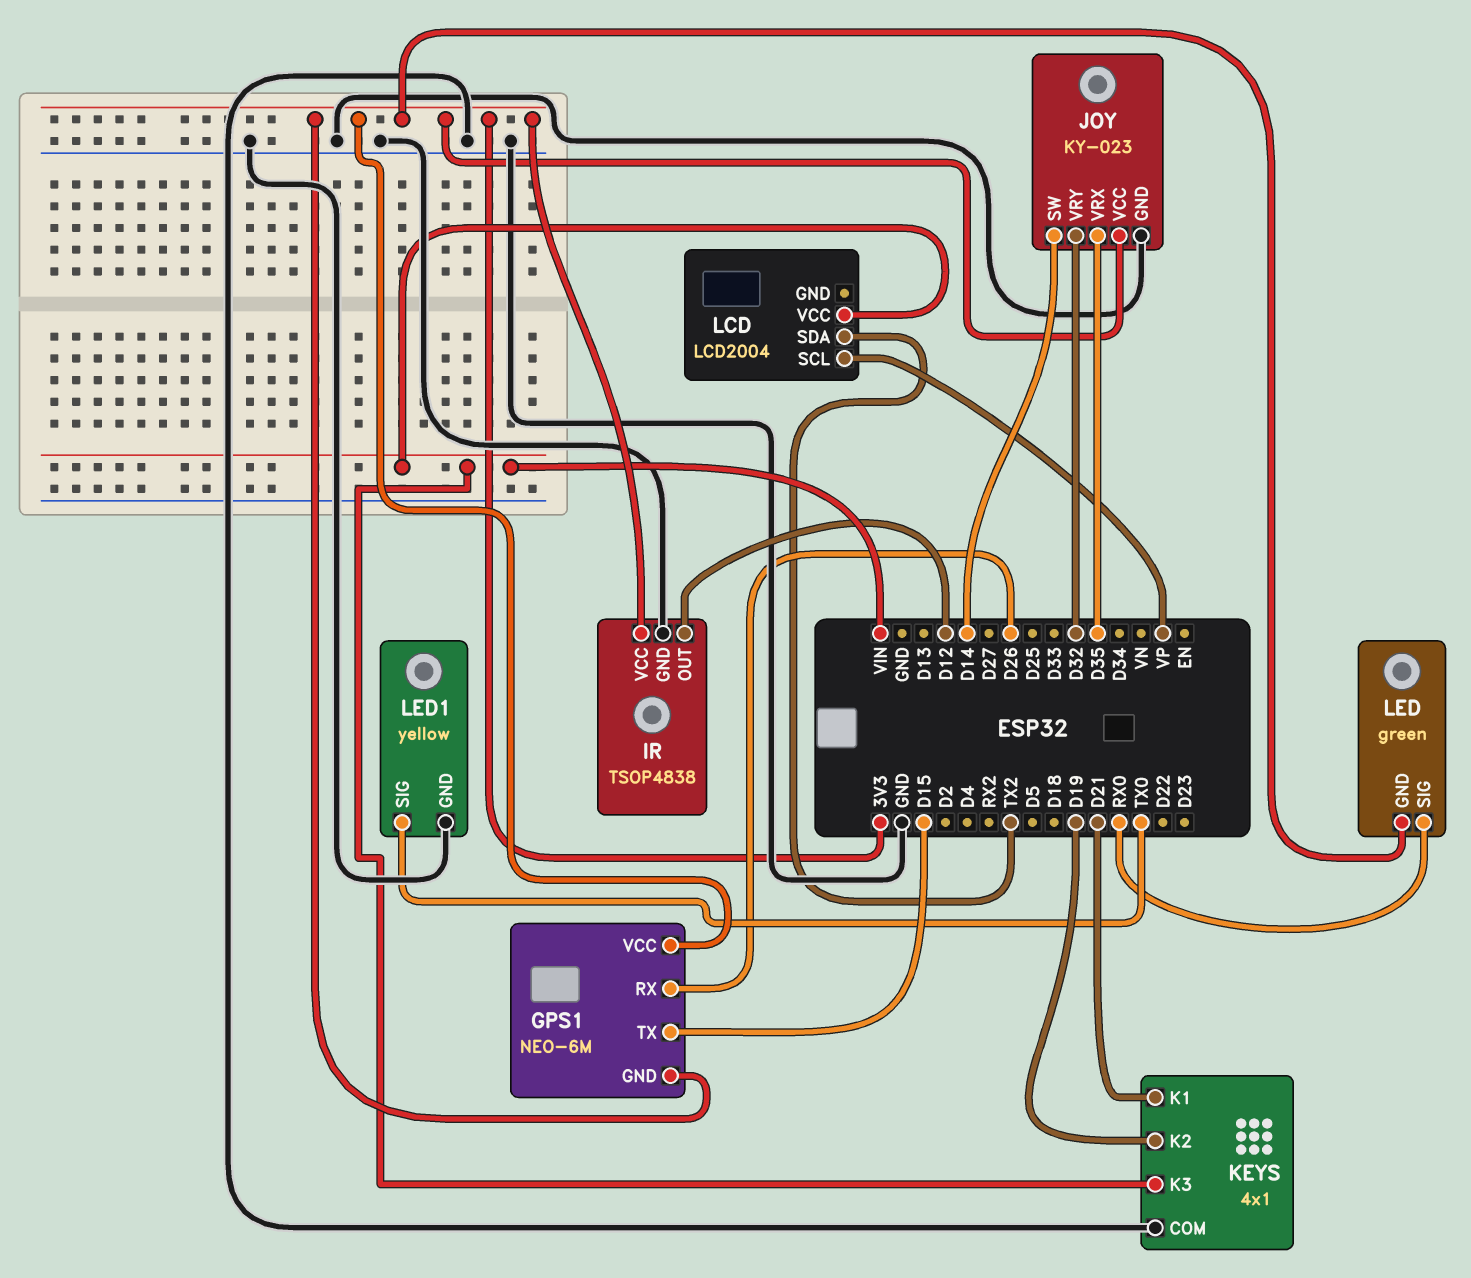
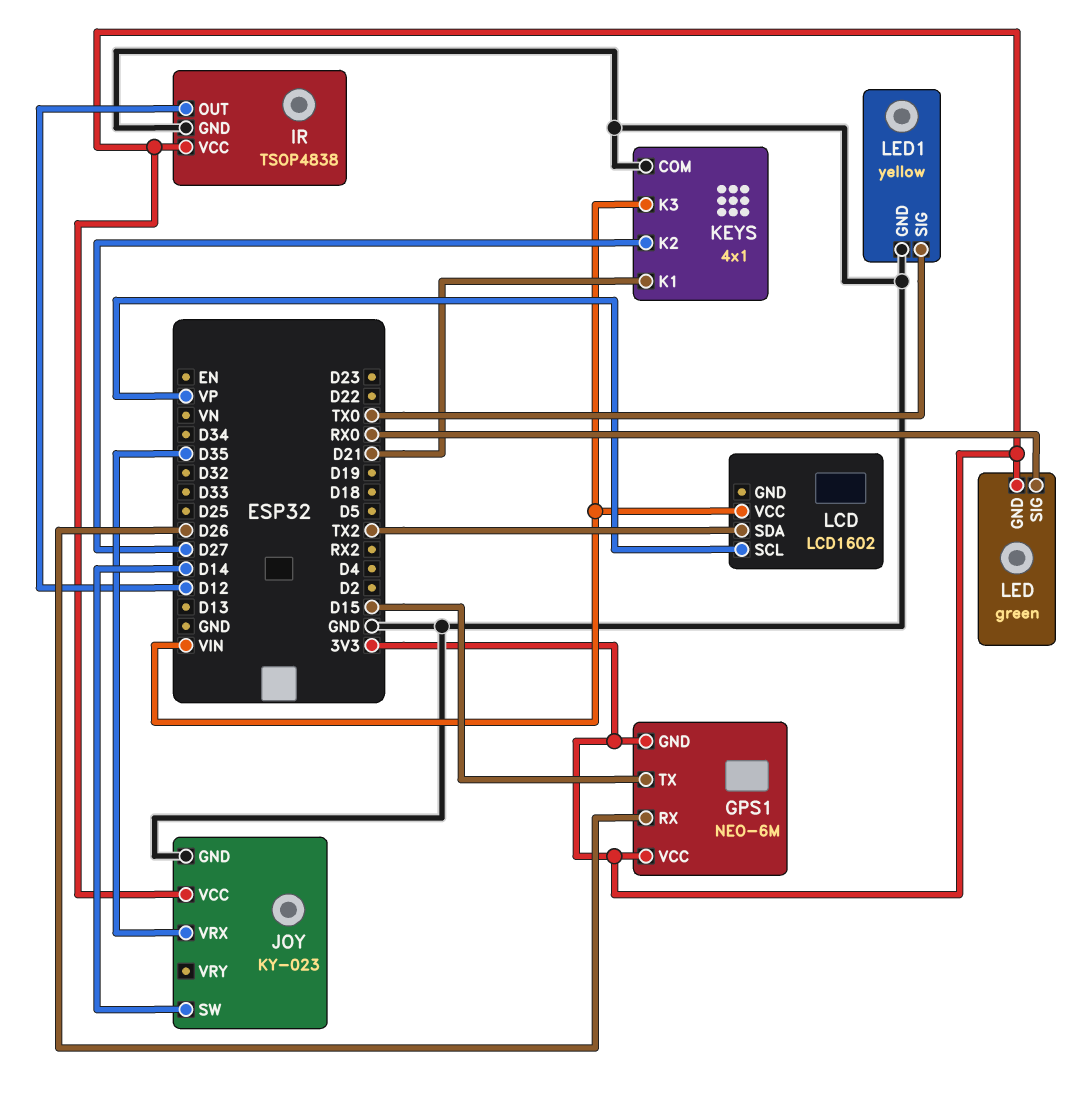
JOY pin VRY: D32 -> none
KEYS pin K2: D19 -> D27
LCD: LCD2004 -> LCD1602

